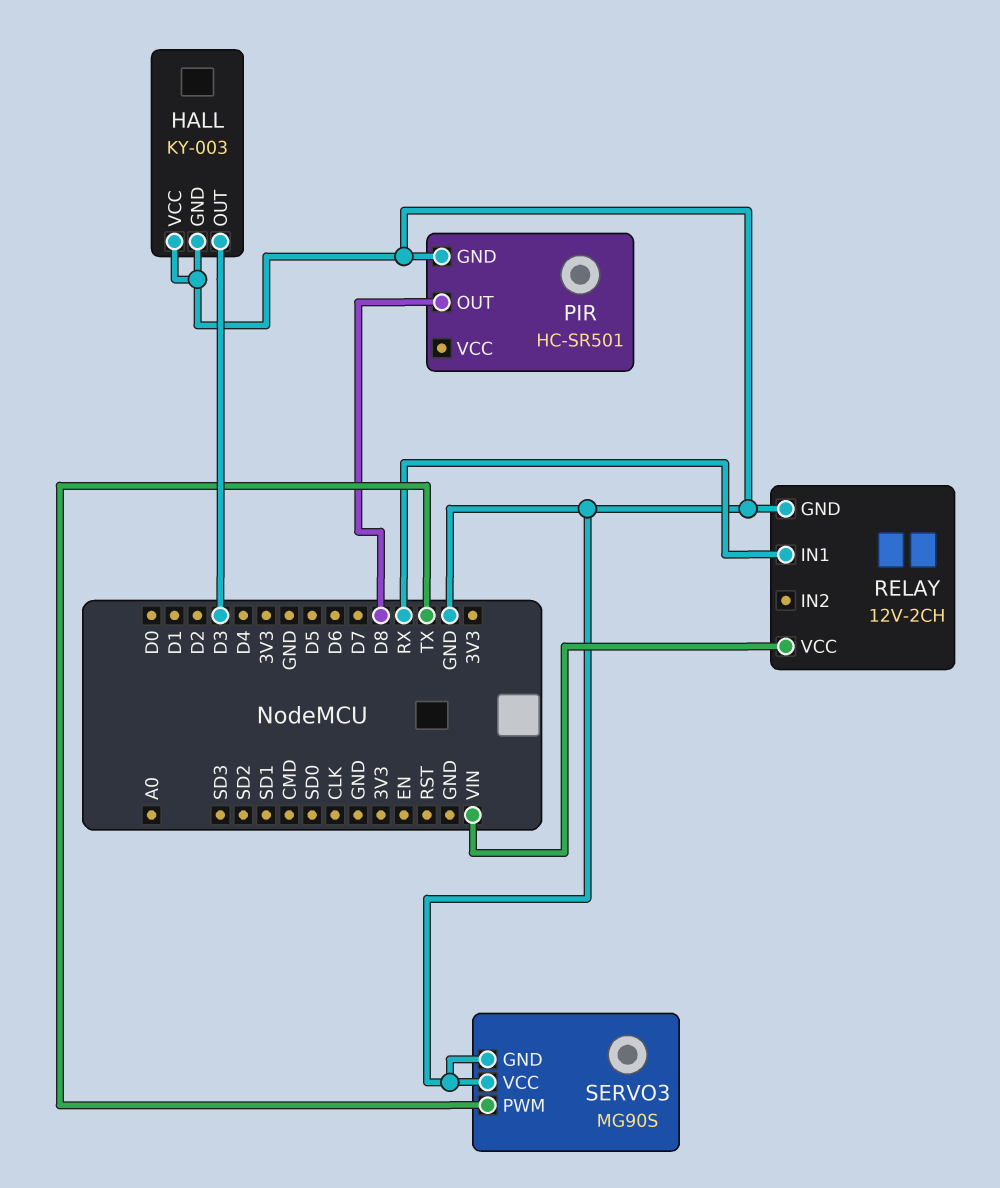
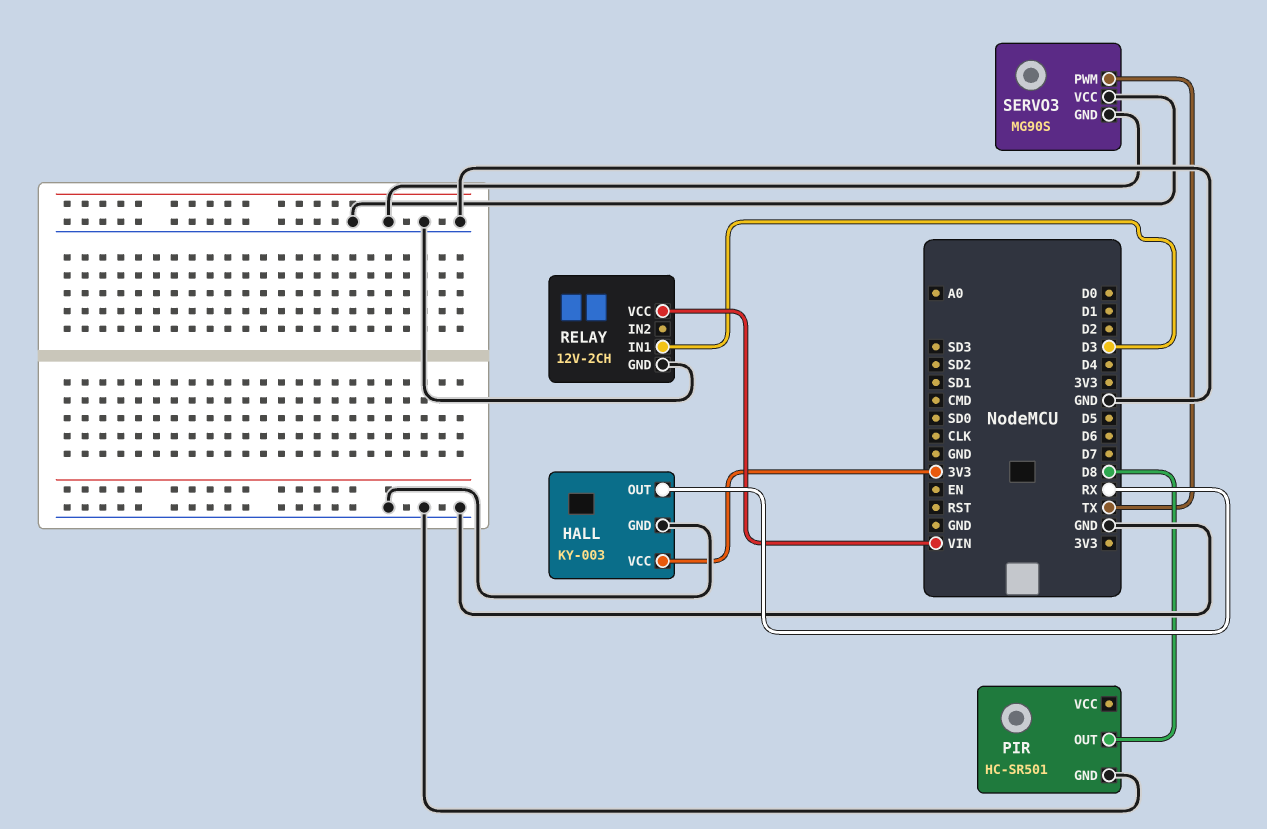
HALL pin OUT: D3 -> RX
HALL pin VCC: GND -> 3V3
RELAY pin IN1: RX -> D3

